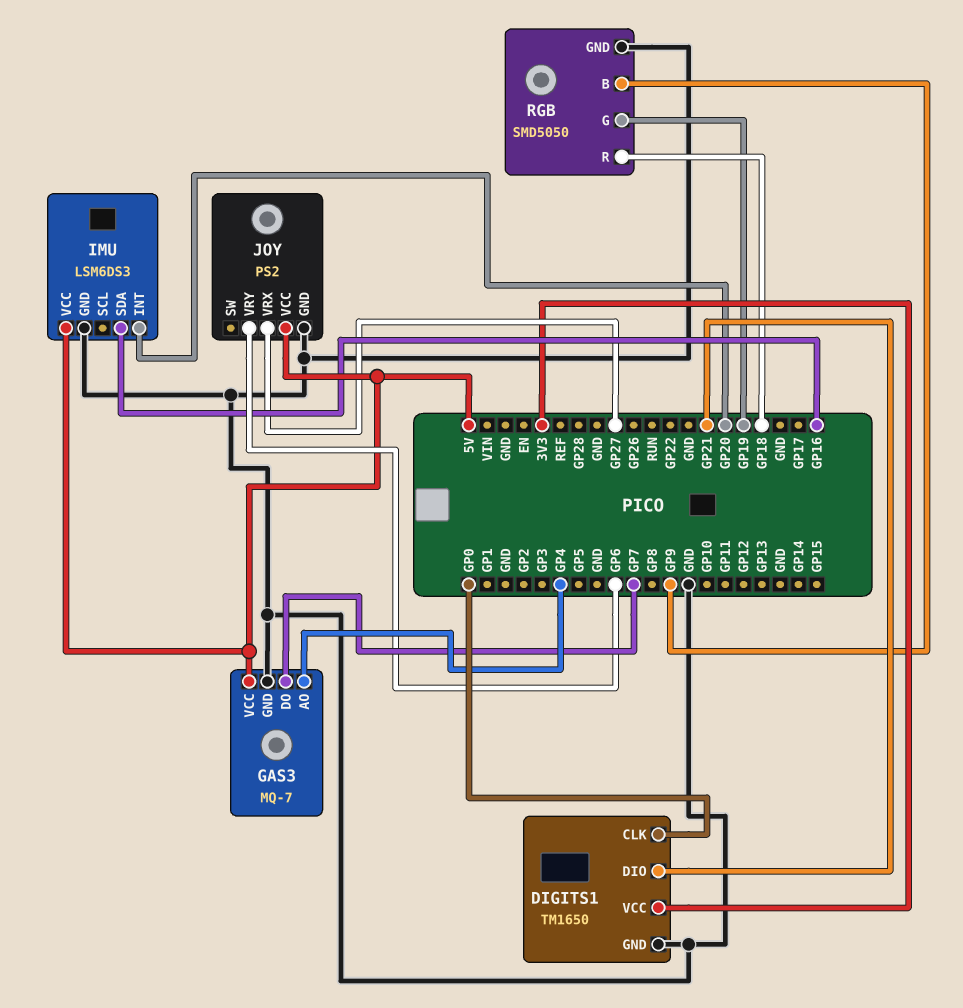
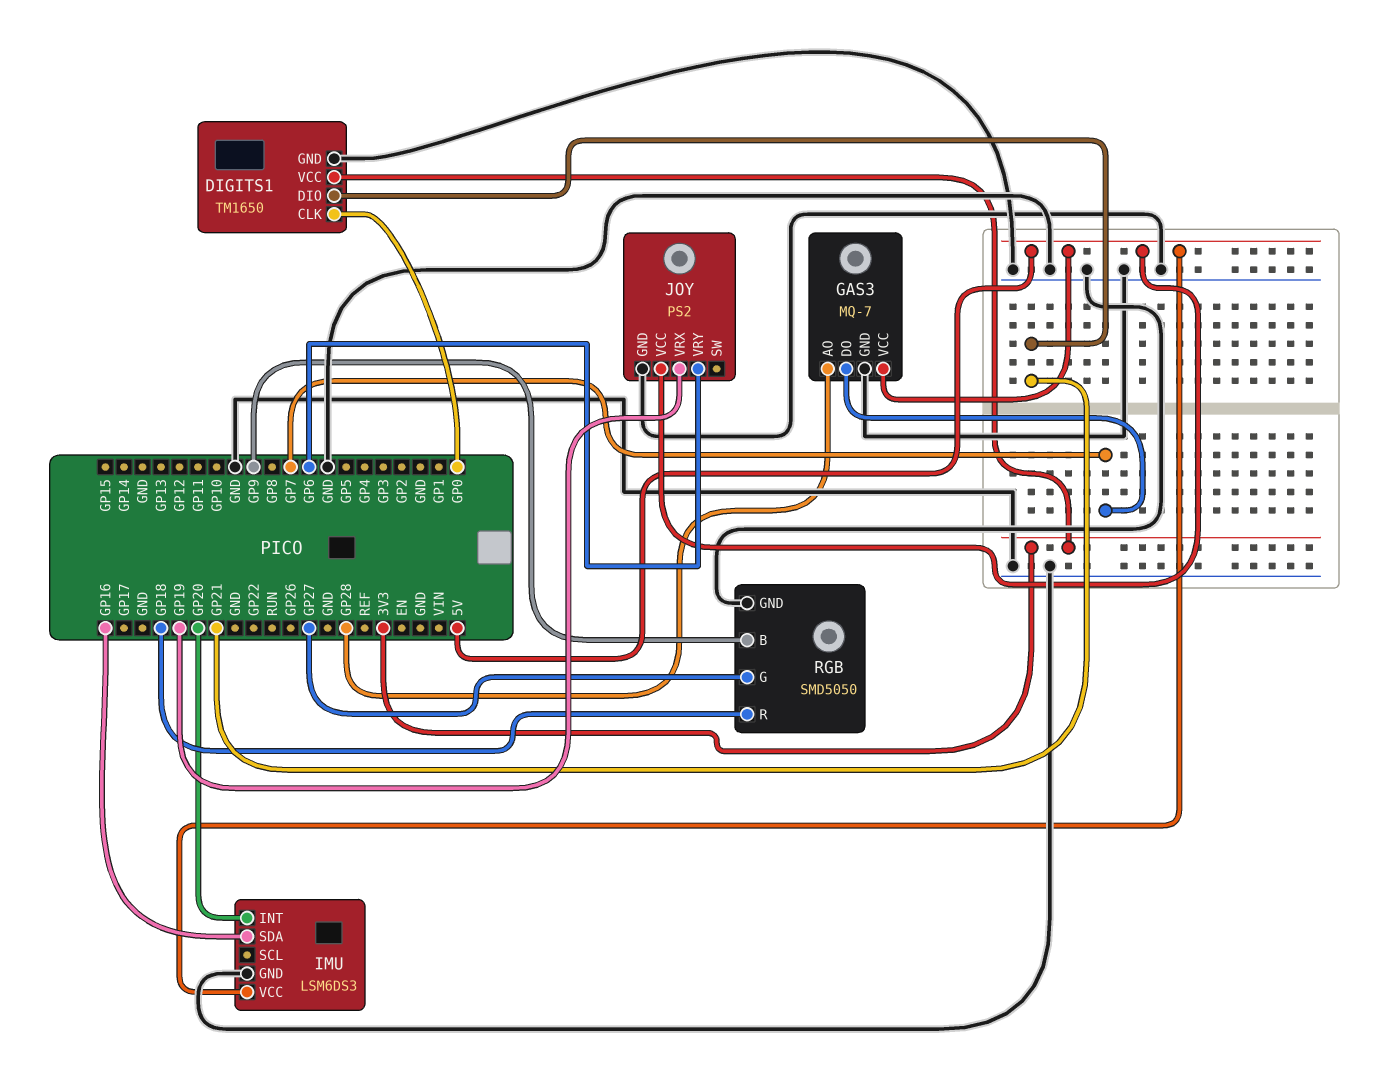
GAS3 pin AO: GP4 -> GP28
JOY pin VRX: GP27 -> GP19
RGB pin G: GP19 -> GP27

